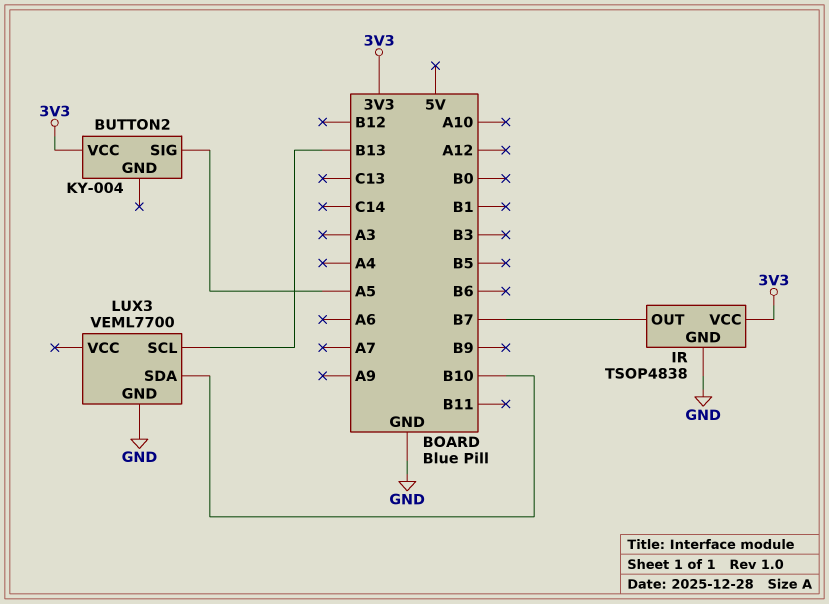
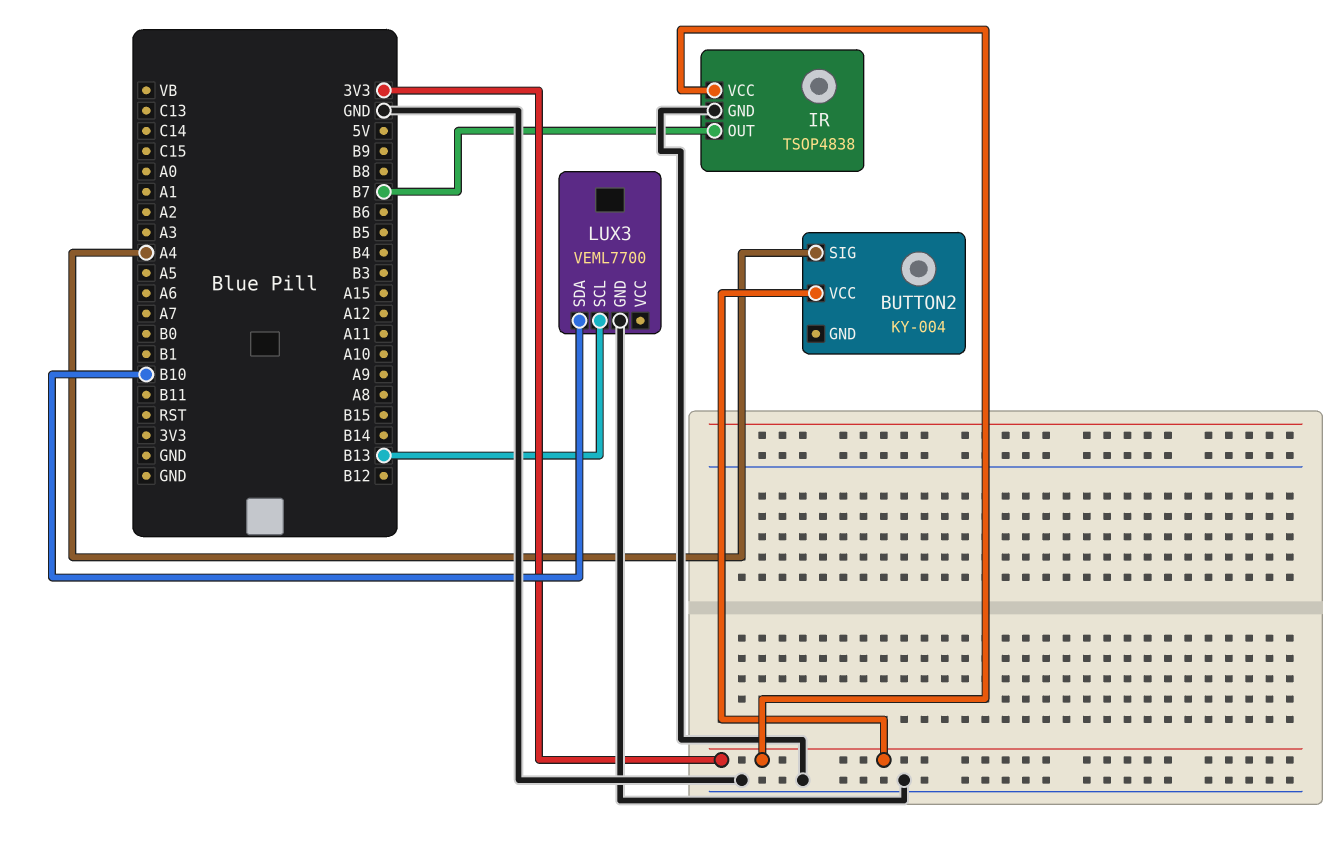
BUTTON2 pin SIG: A5 -> A4

